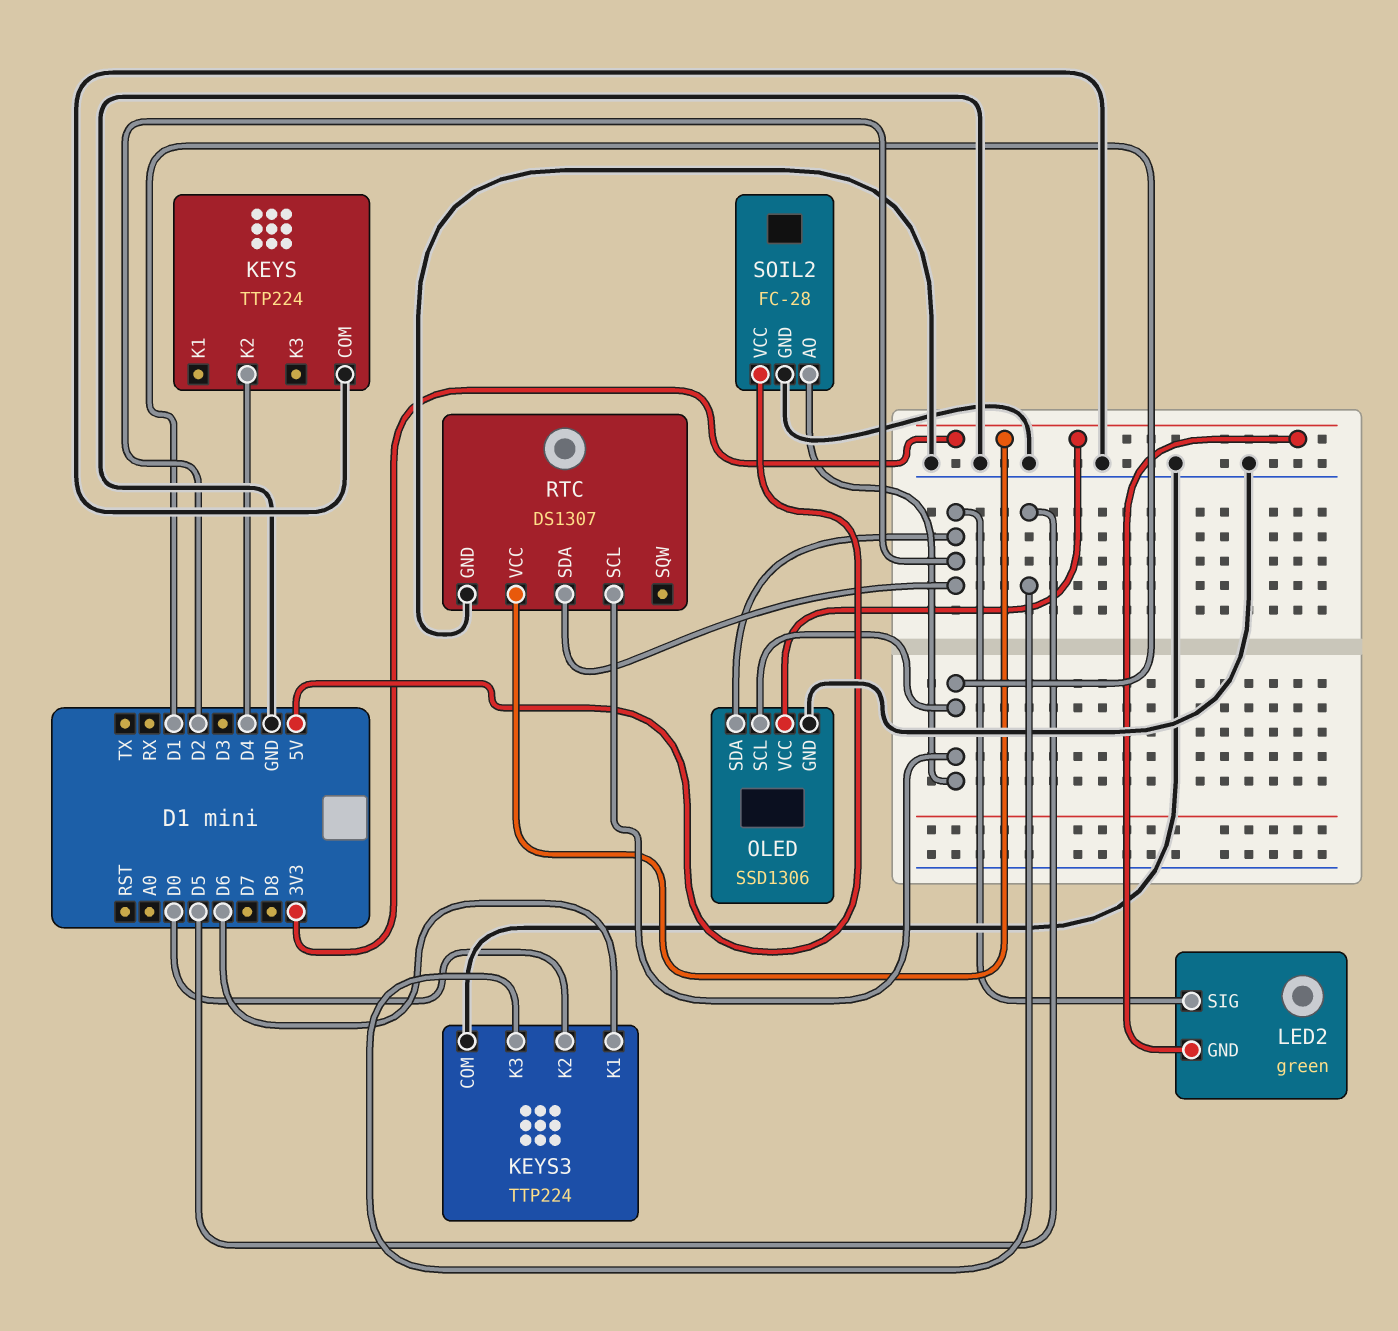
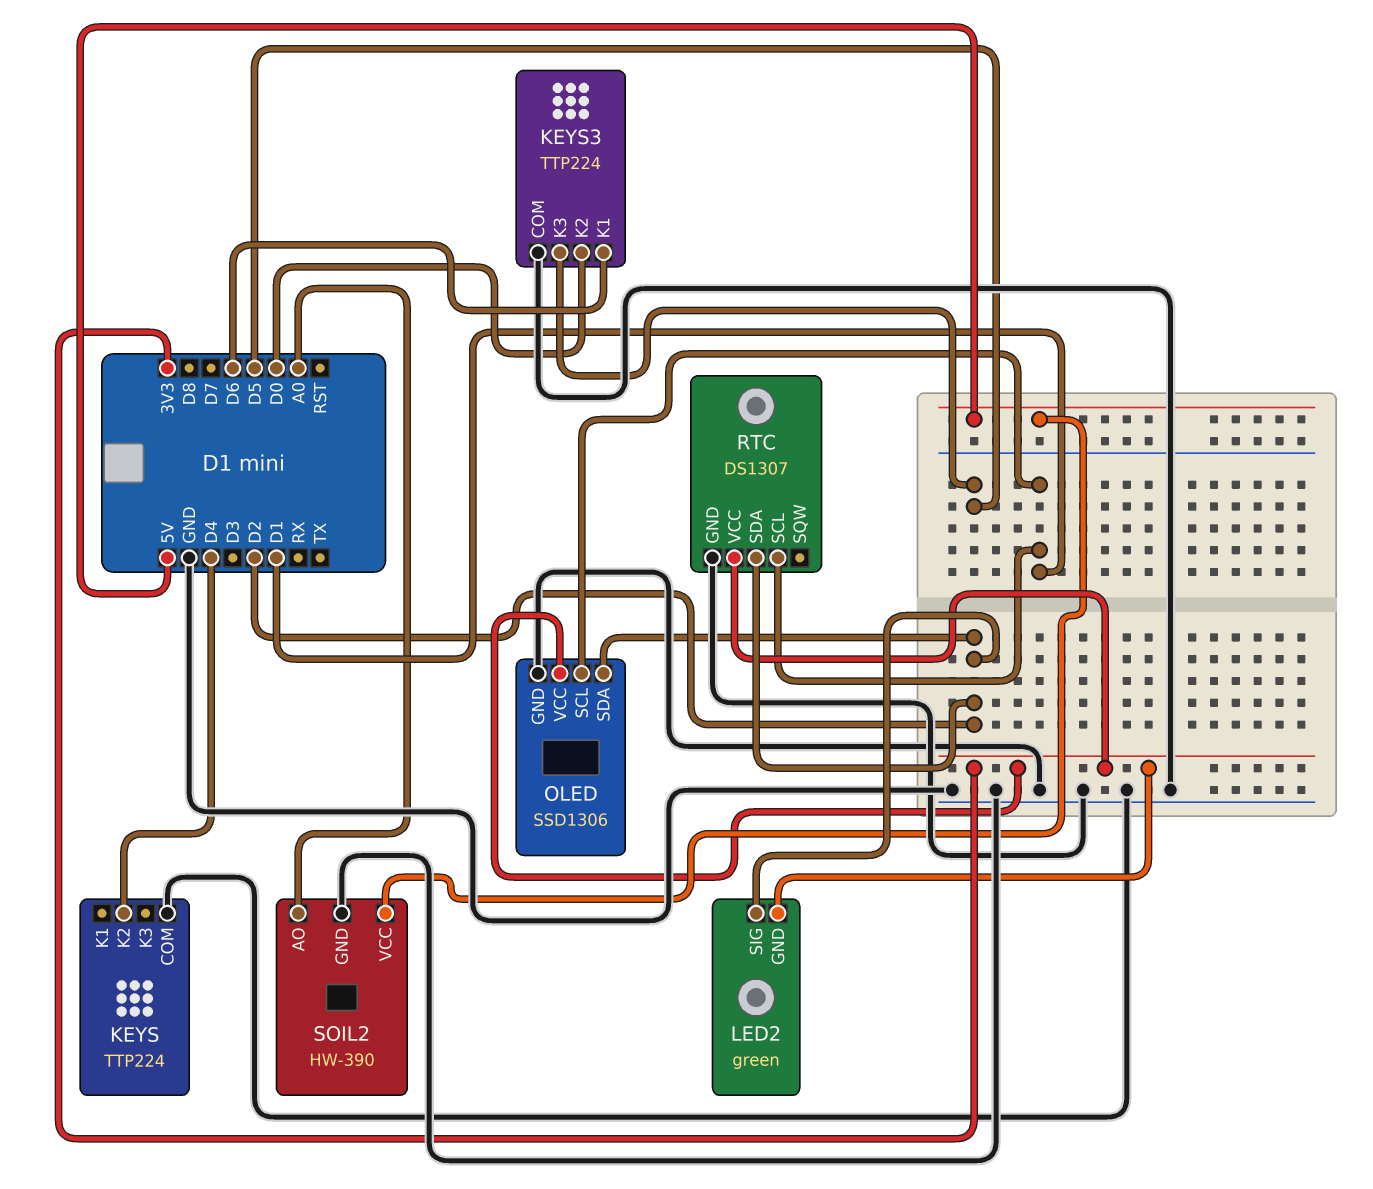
SOIL2: FC-28 -> HW-390
SOIL2 pin AO: D1 -> A0

